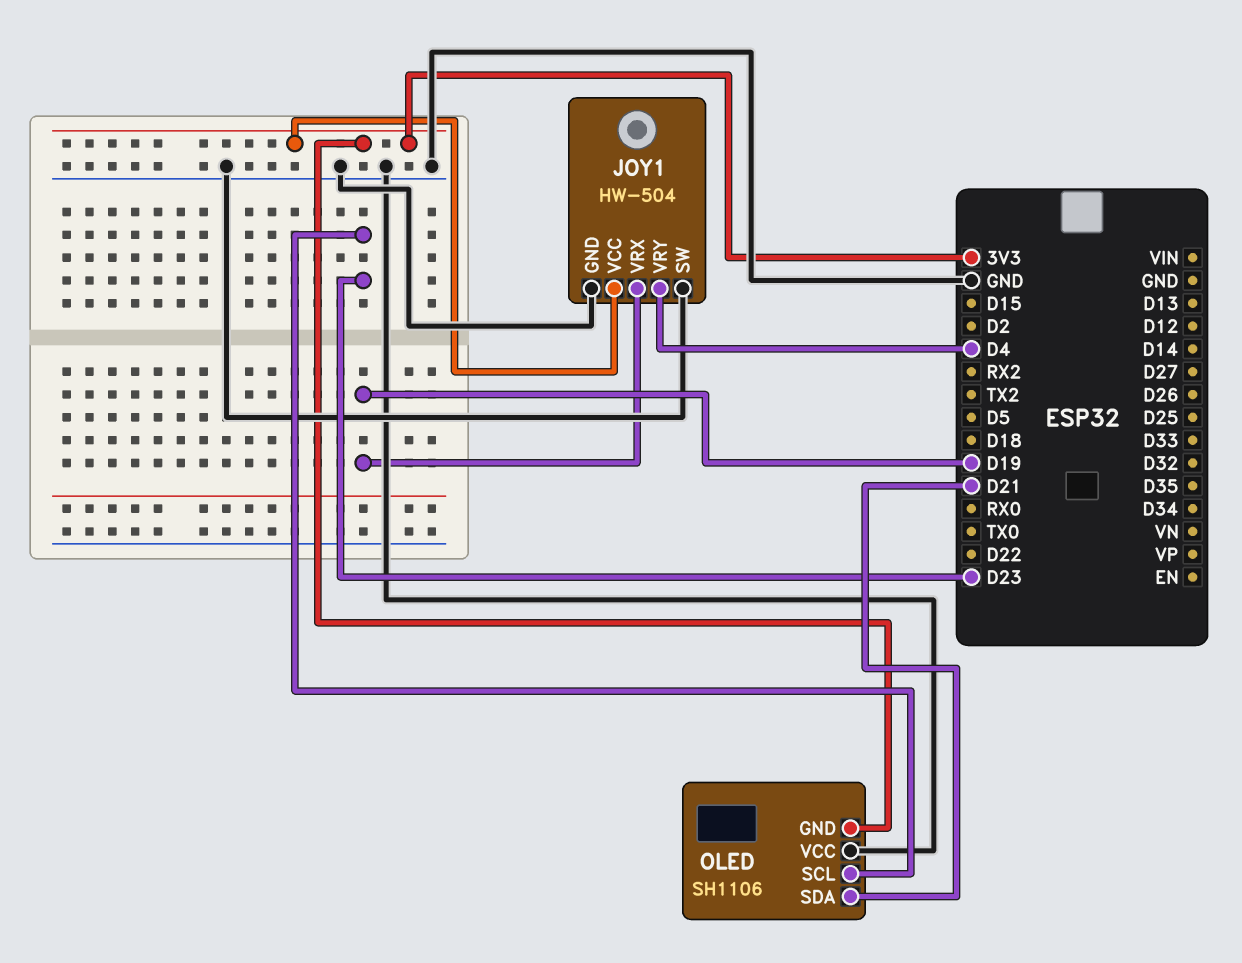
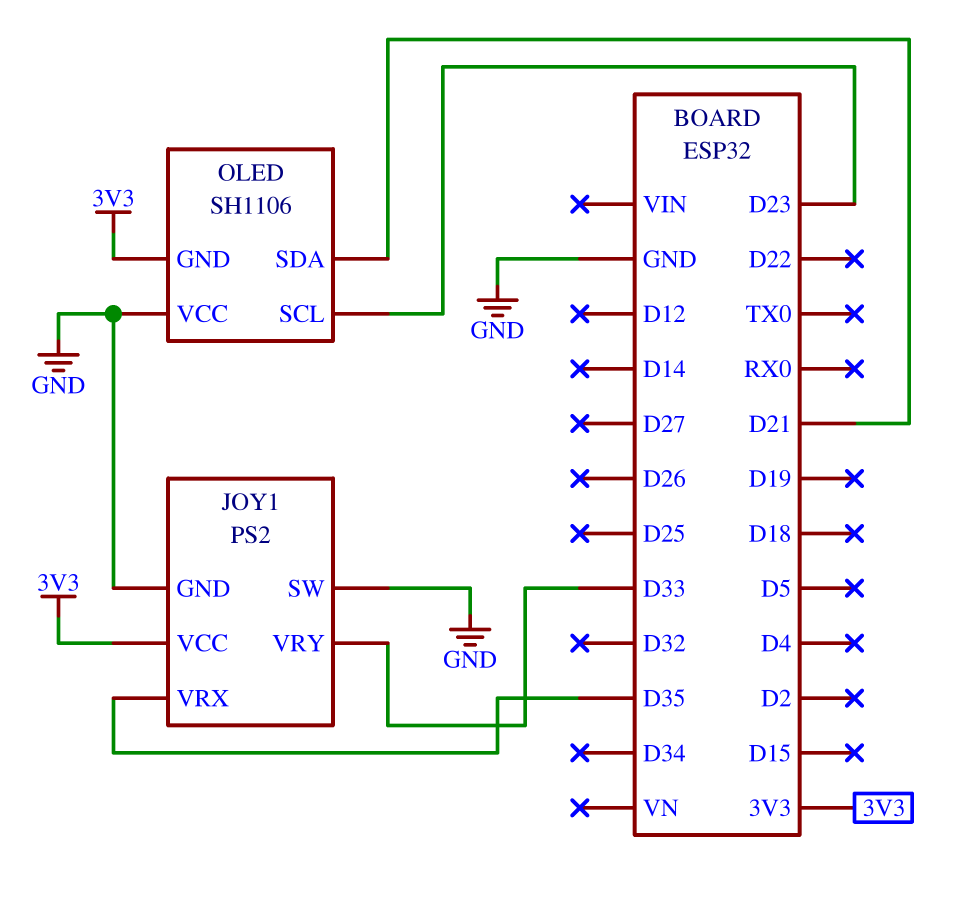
JOY1: HW-504 -> PS2
JOY1 pin VRX: D19 -> D35
JOY1 pin VRY: D4 -> D33

